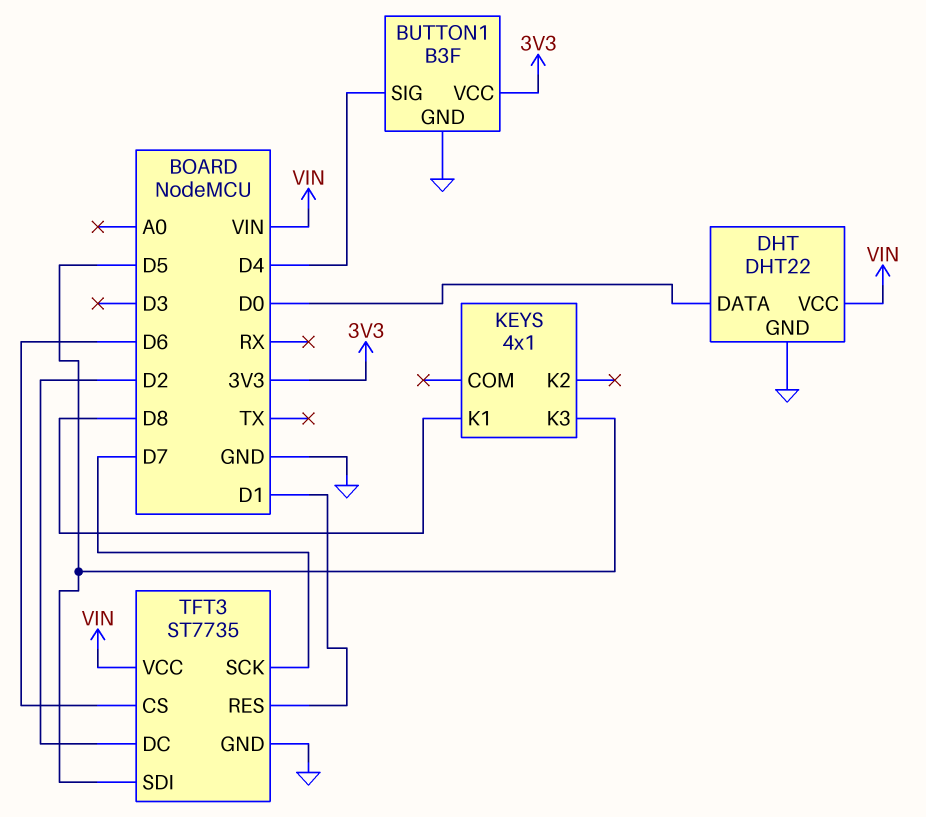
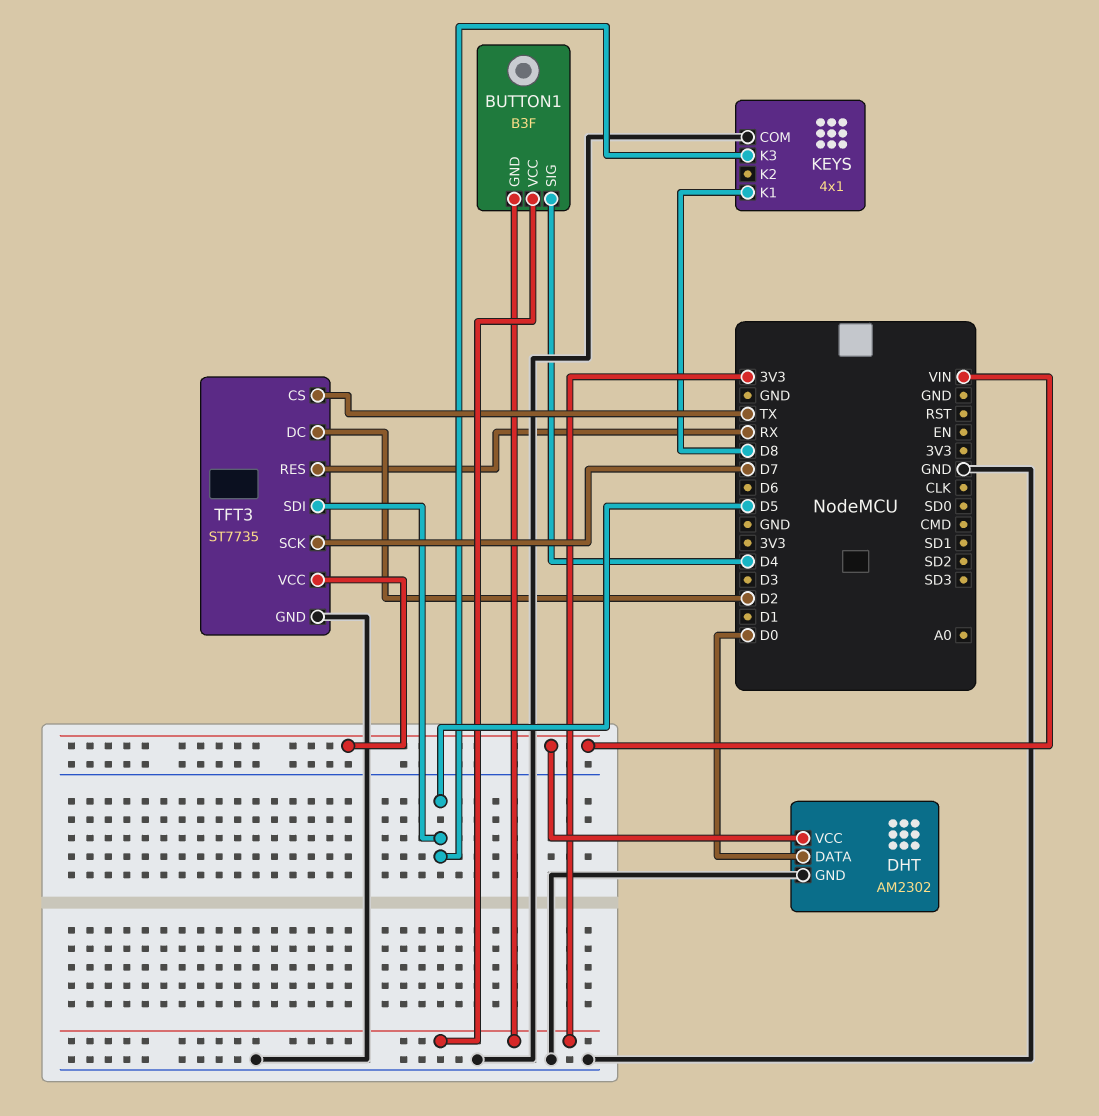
BUTTON1 pin GND: GND -> 3V3
DHT: DHT22 -> AM2302
KEYS pin COM: none -> GND
TFT3 pin CS: D6 -> TX
TFT3 pin RES: D1 -> RX

